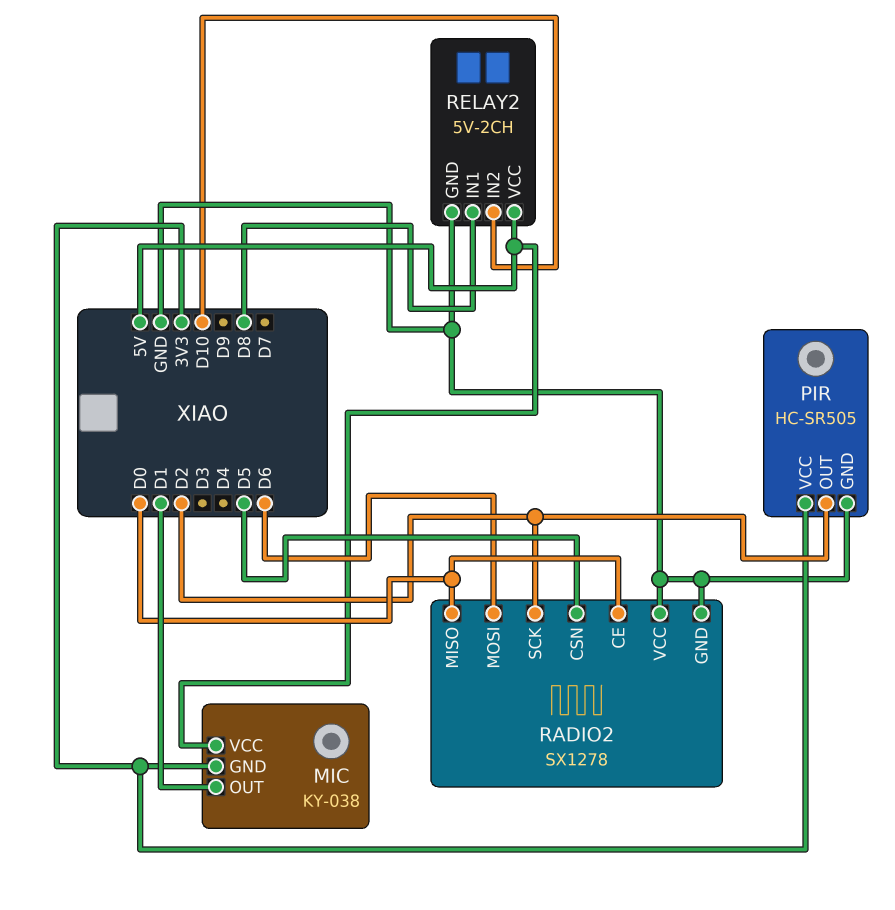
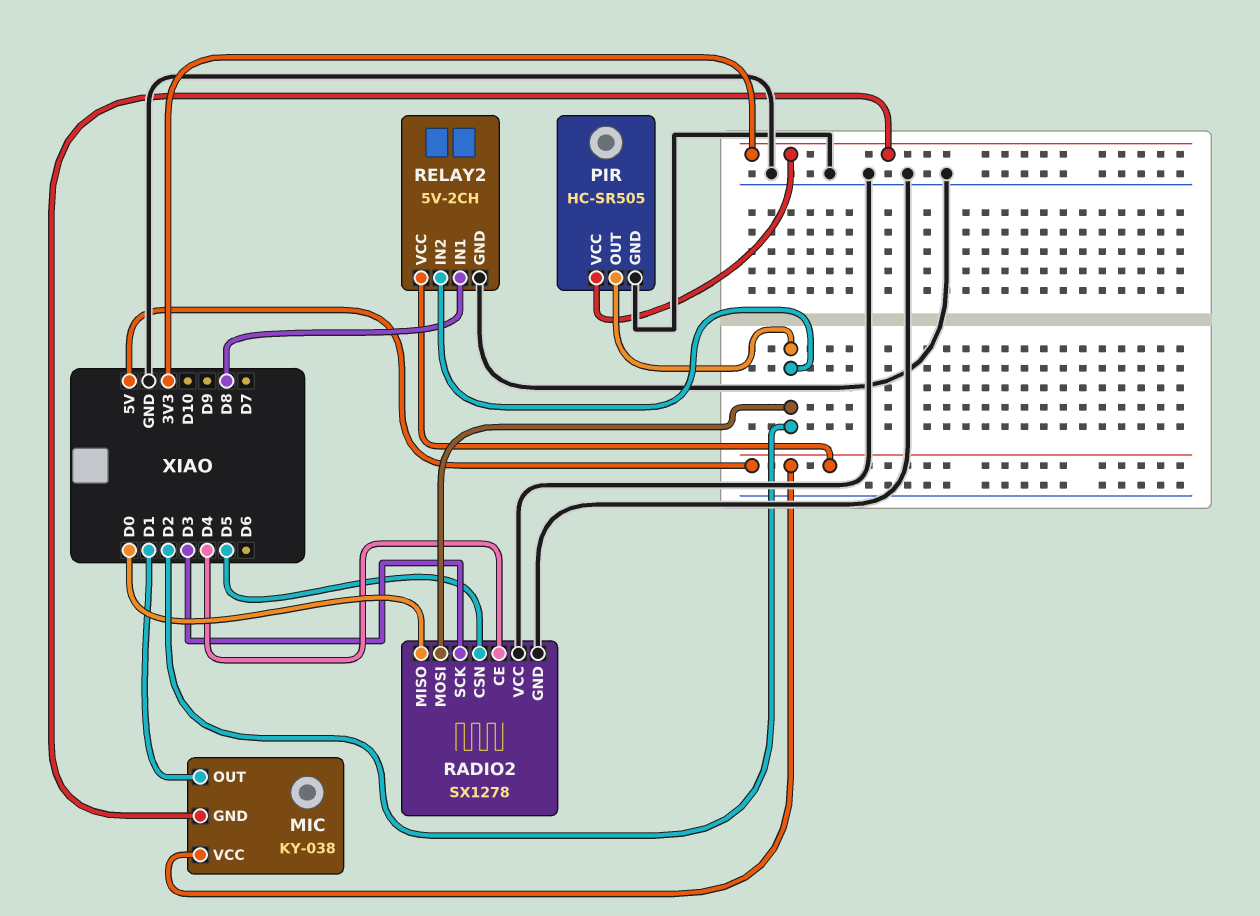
RADIO2 pin CE: D0 -> D4
RADIO2 pin MOSI: D6 -> D2
RADIO2 pin SCK: D2 -> D3
RELAY2 pin IN2: D10 -> D2

